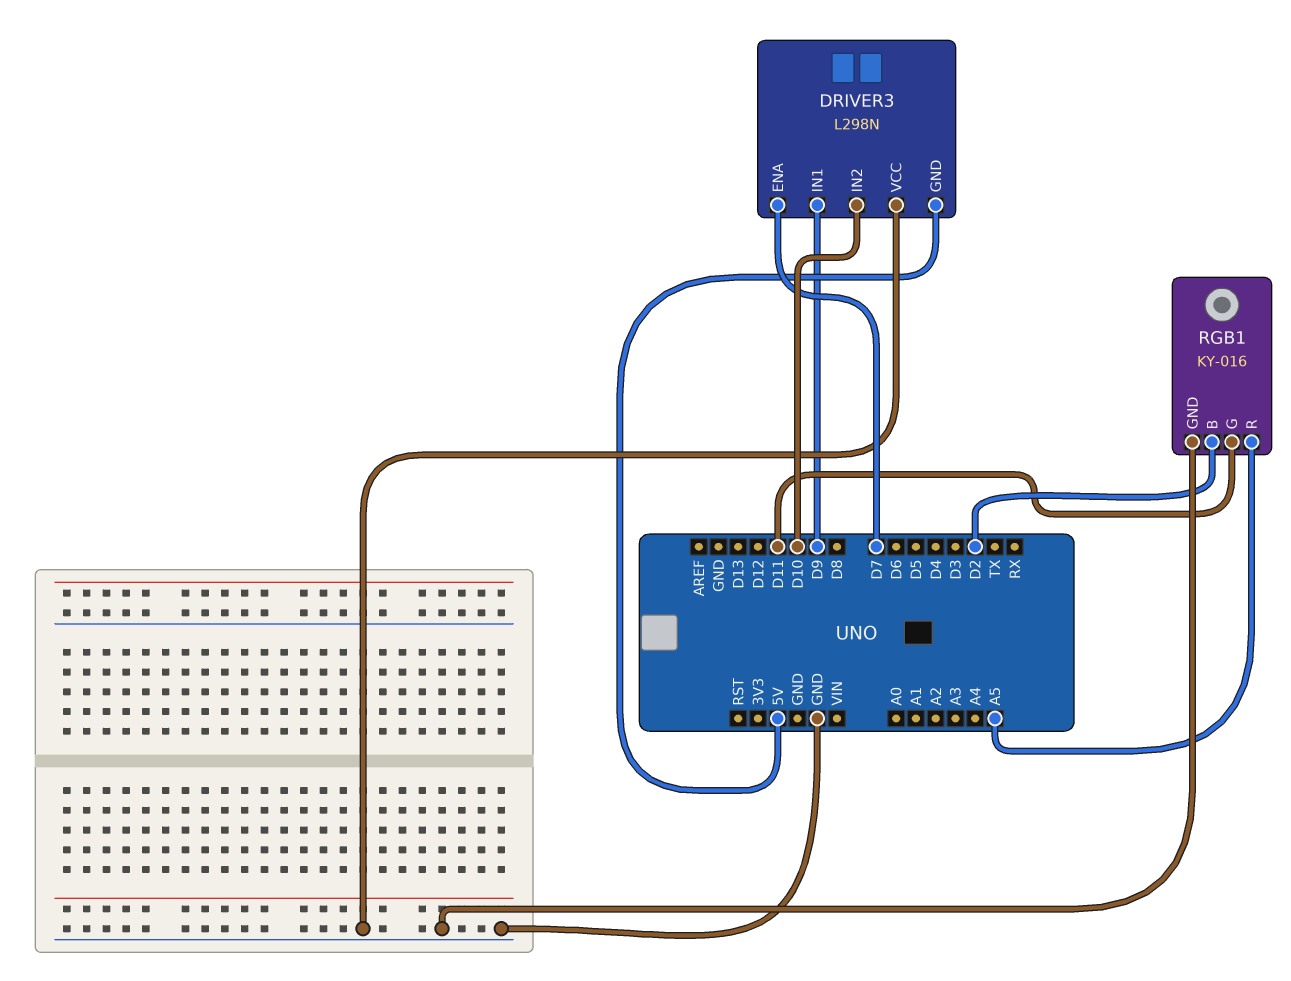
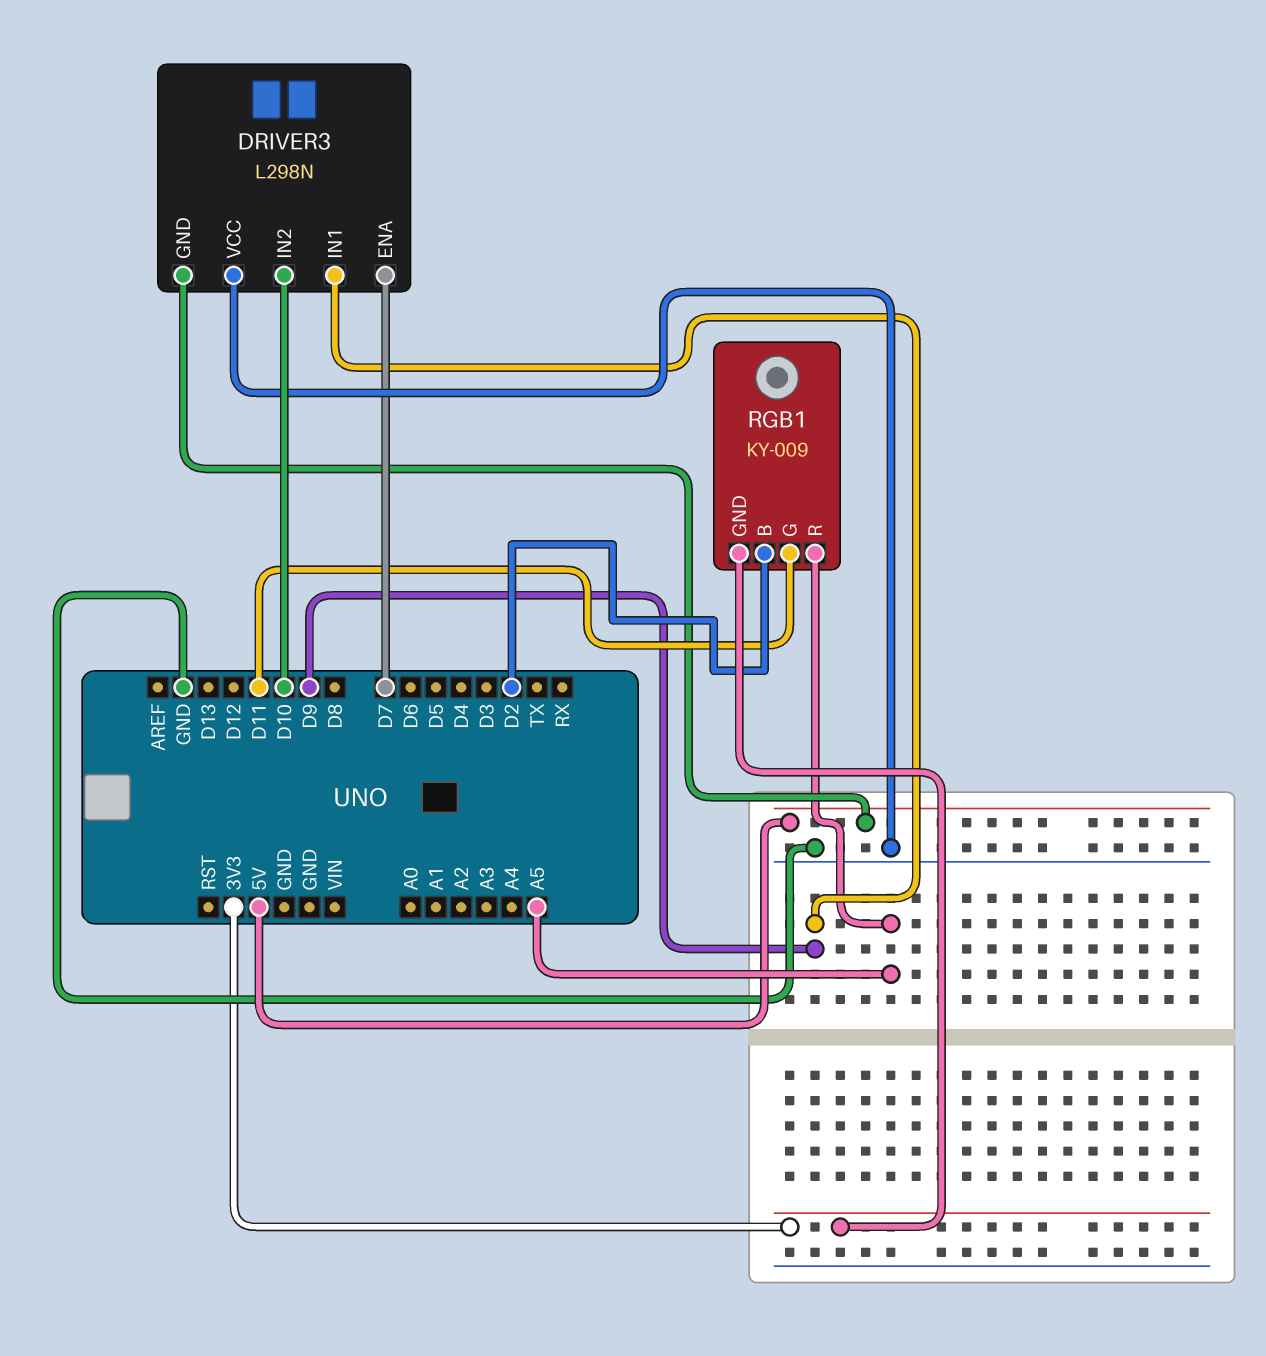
RGB1: KY-016 -> KY-009
RGB1 pin GND: GND -> 3V3

